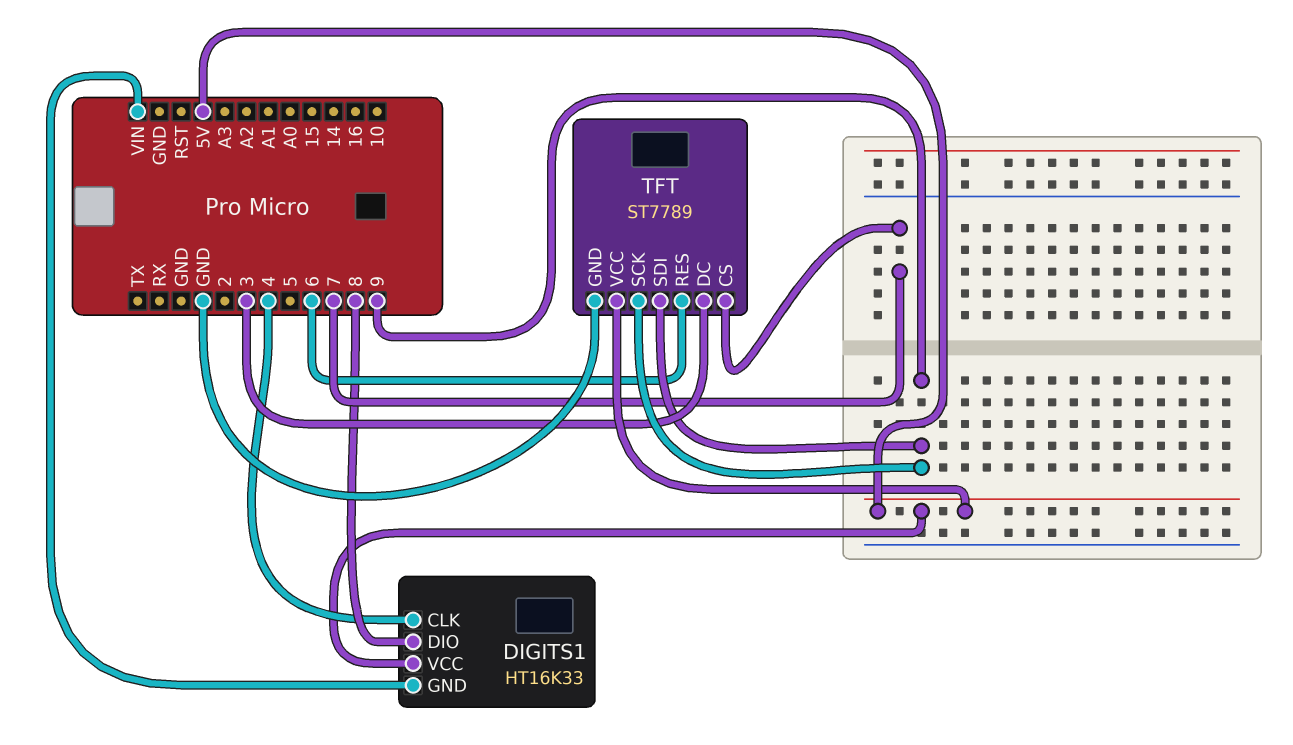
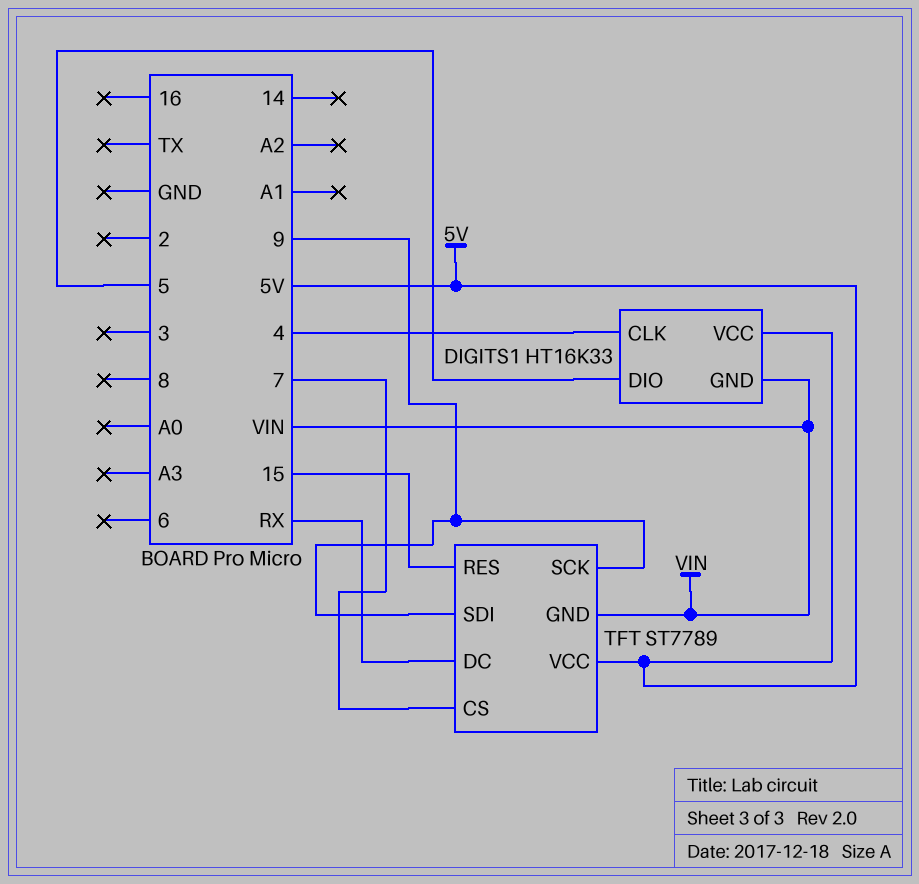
DIGITS1 pin DIO: 8 -> 5
TFT pin DC: 3 -> RX
TFT pin GND: GND -> VIN
TFT pin RES: 6 -> 15

